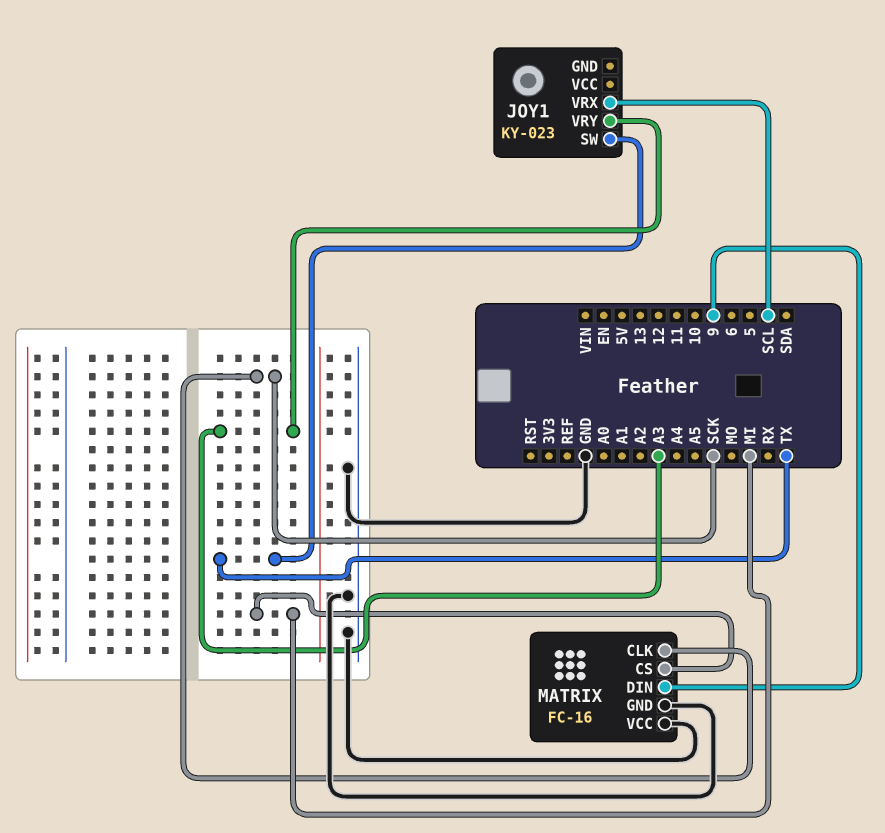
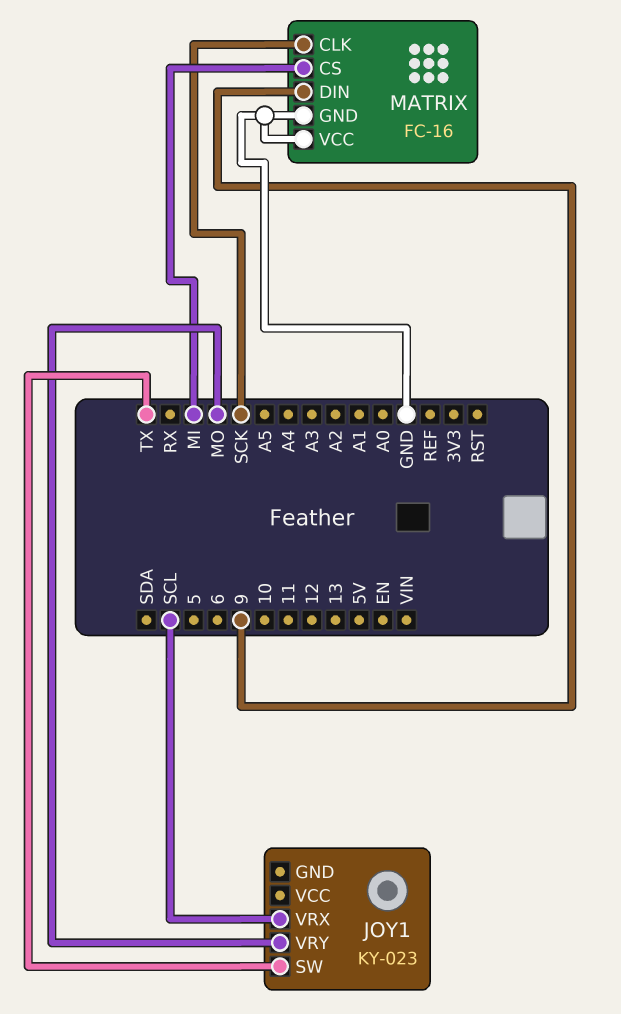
JOY1 pin VRY: A3 -> MO

